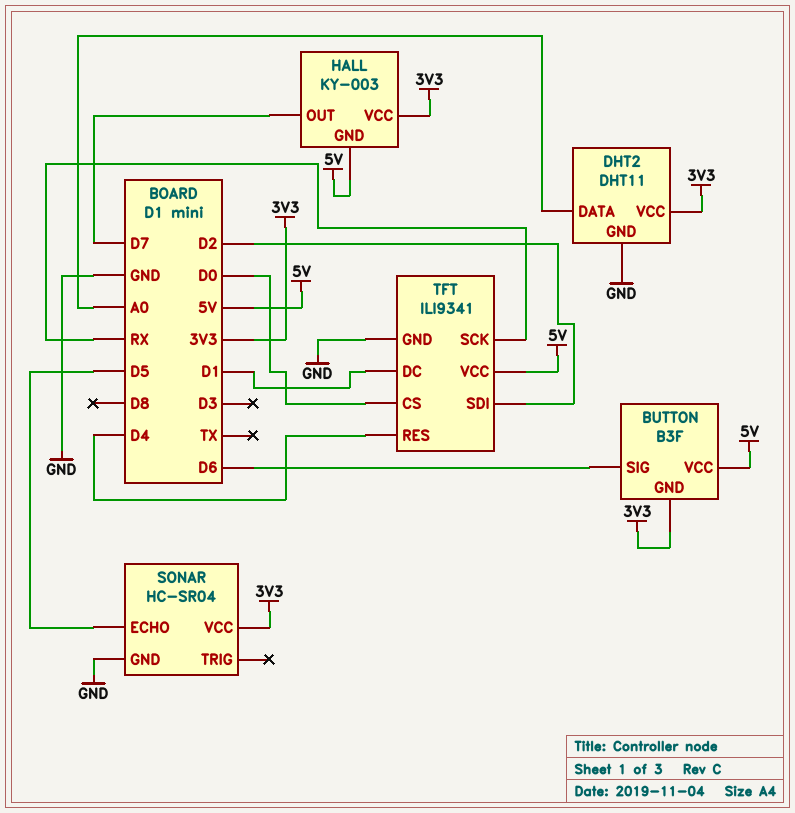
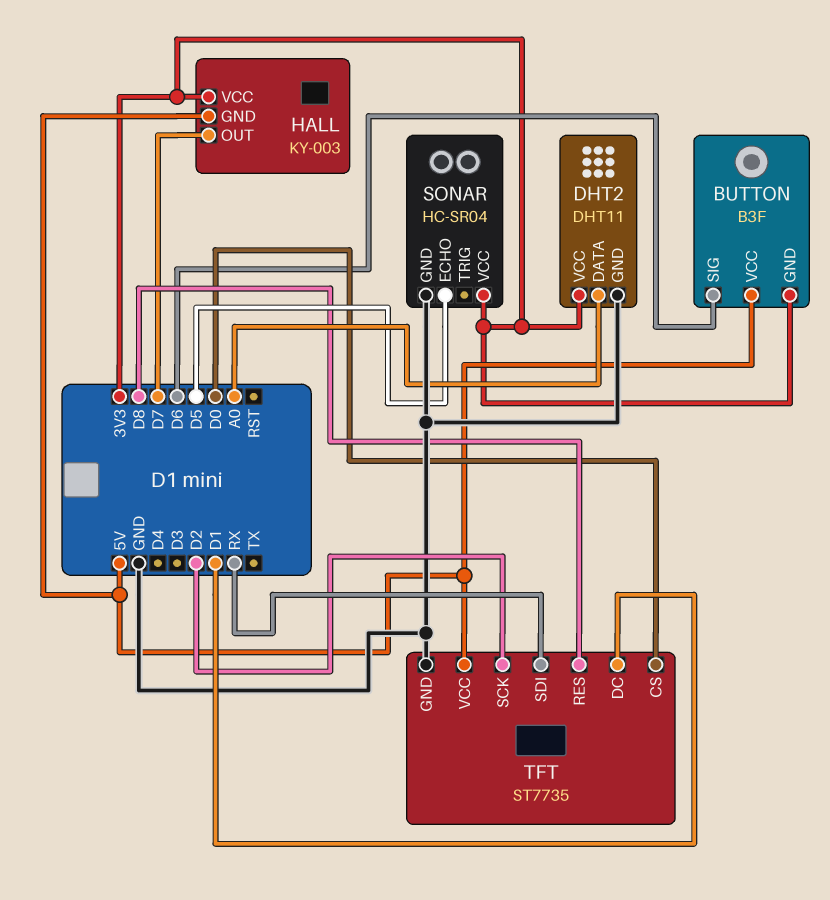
TFT: ILI9341 -> ST7735
TFT pin RES: D4 -> D8
TFT pin SCK: RX -> D2
TFT pin SDI: D2 -> RX

